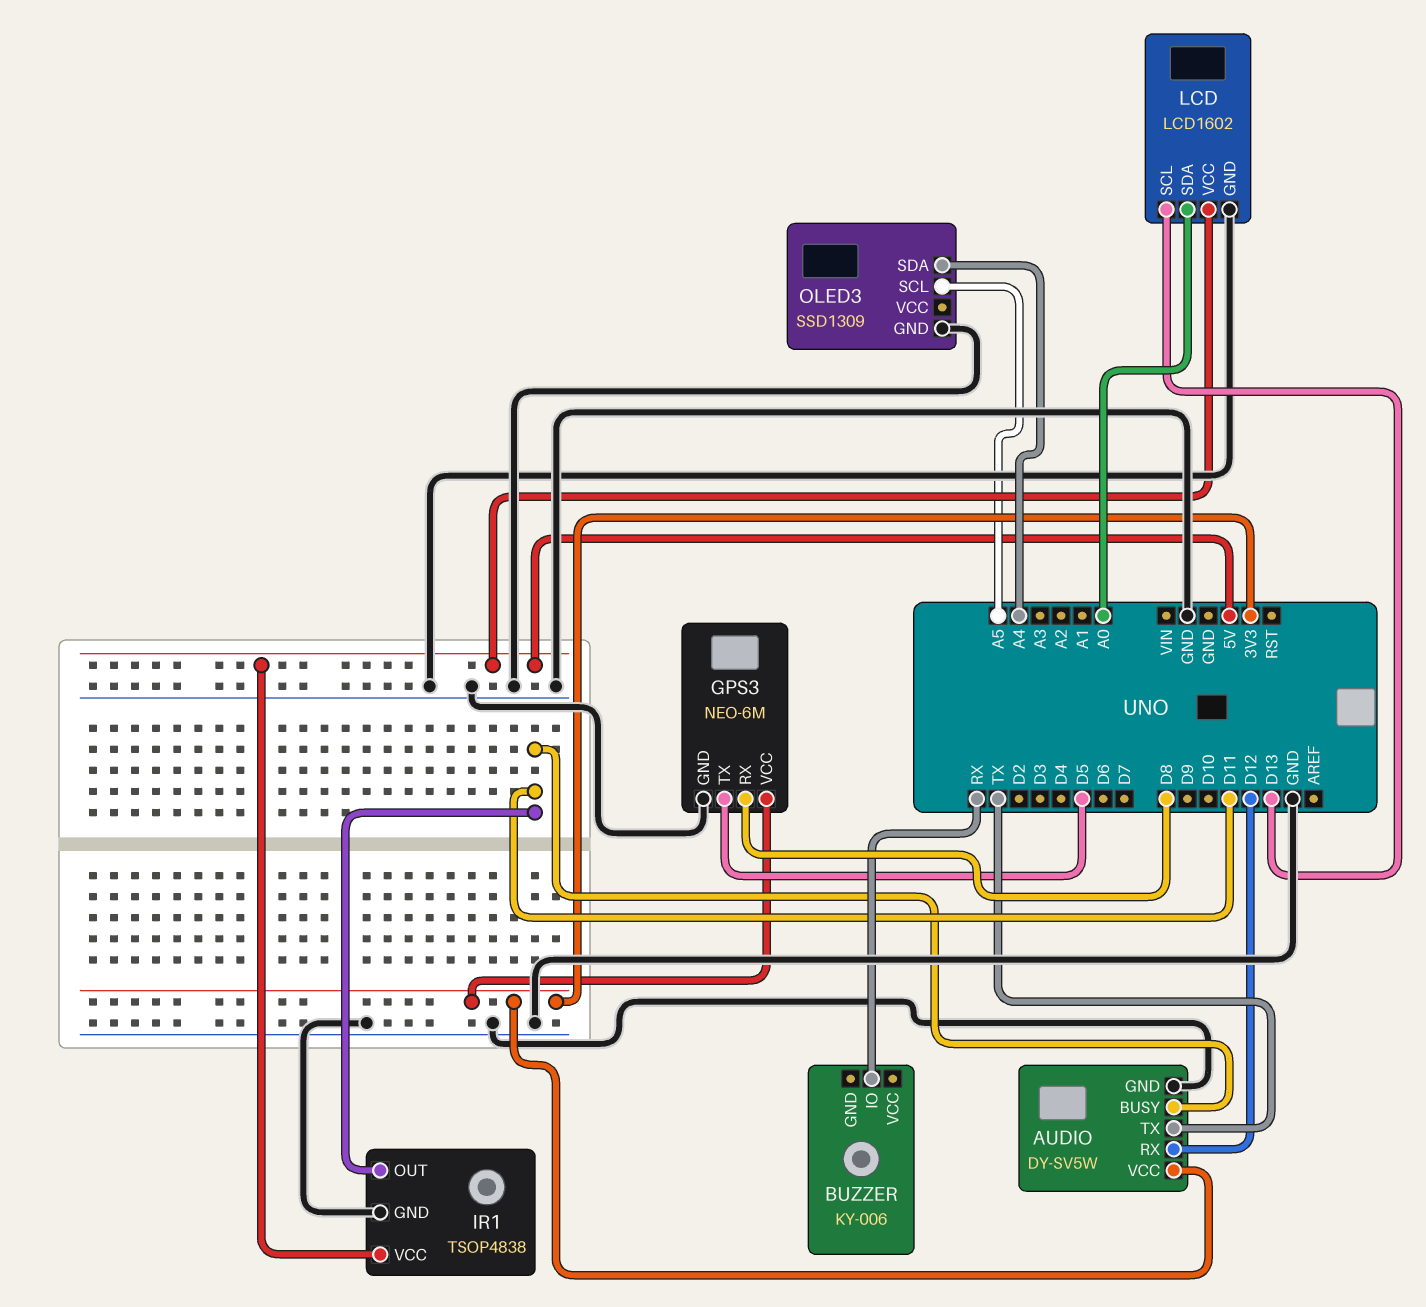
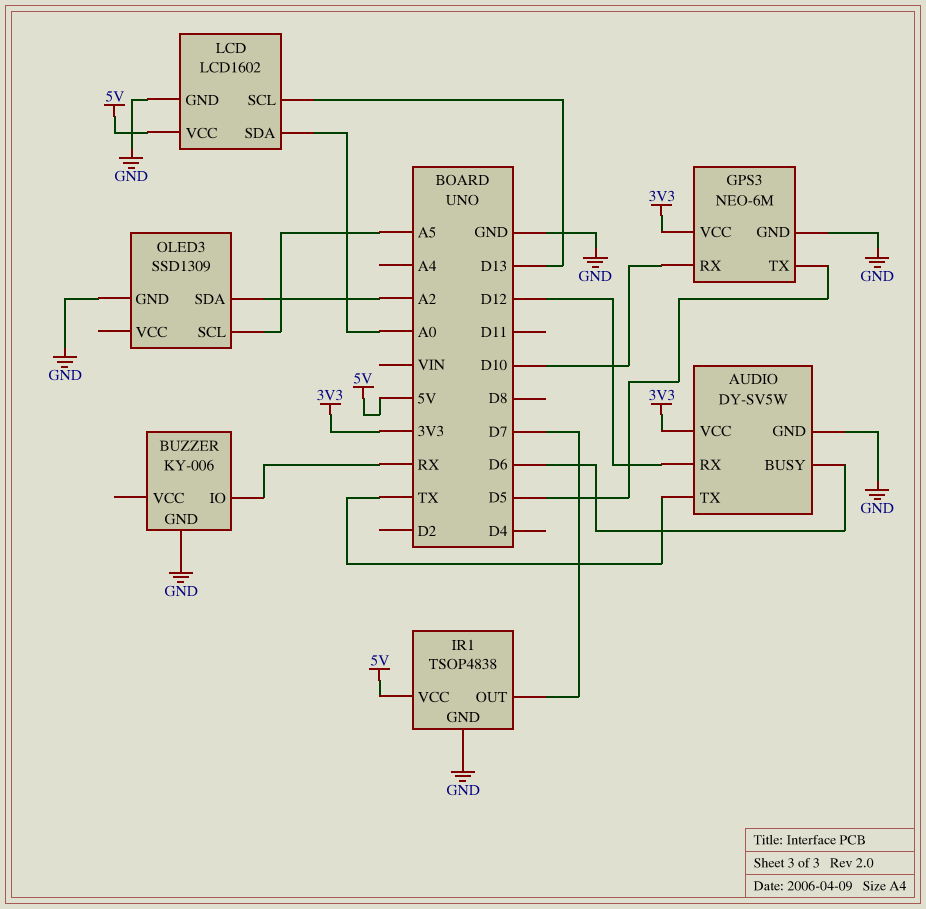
AUDIO pin BUSY: D11 -> D6
BUZZER pin GND: none -> GND
GPS3 pin RX: D8 -> D10
IR1 pin OUT: D11 -> D7
OLED3 pin SDA: A4 -> A2

